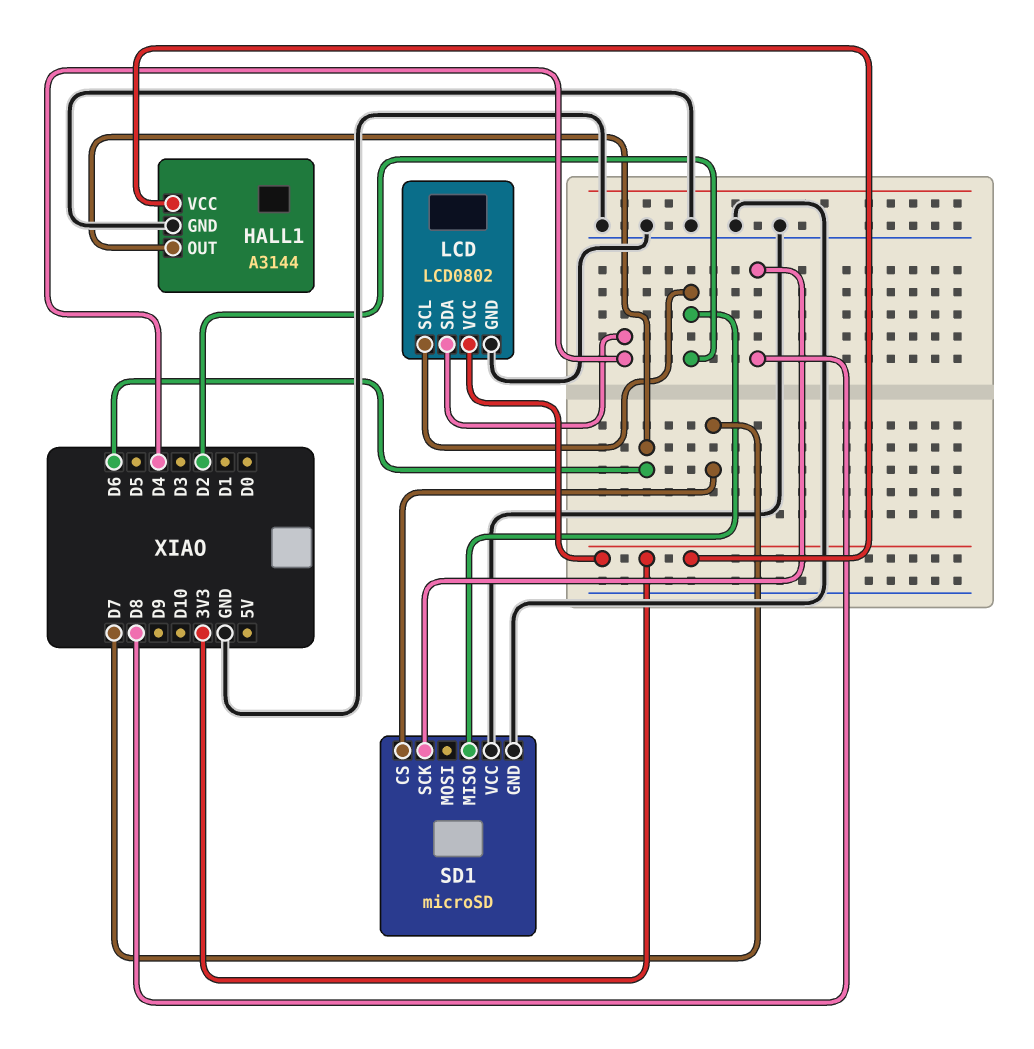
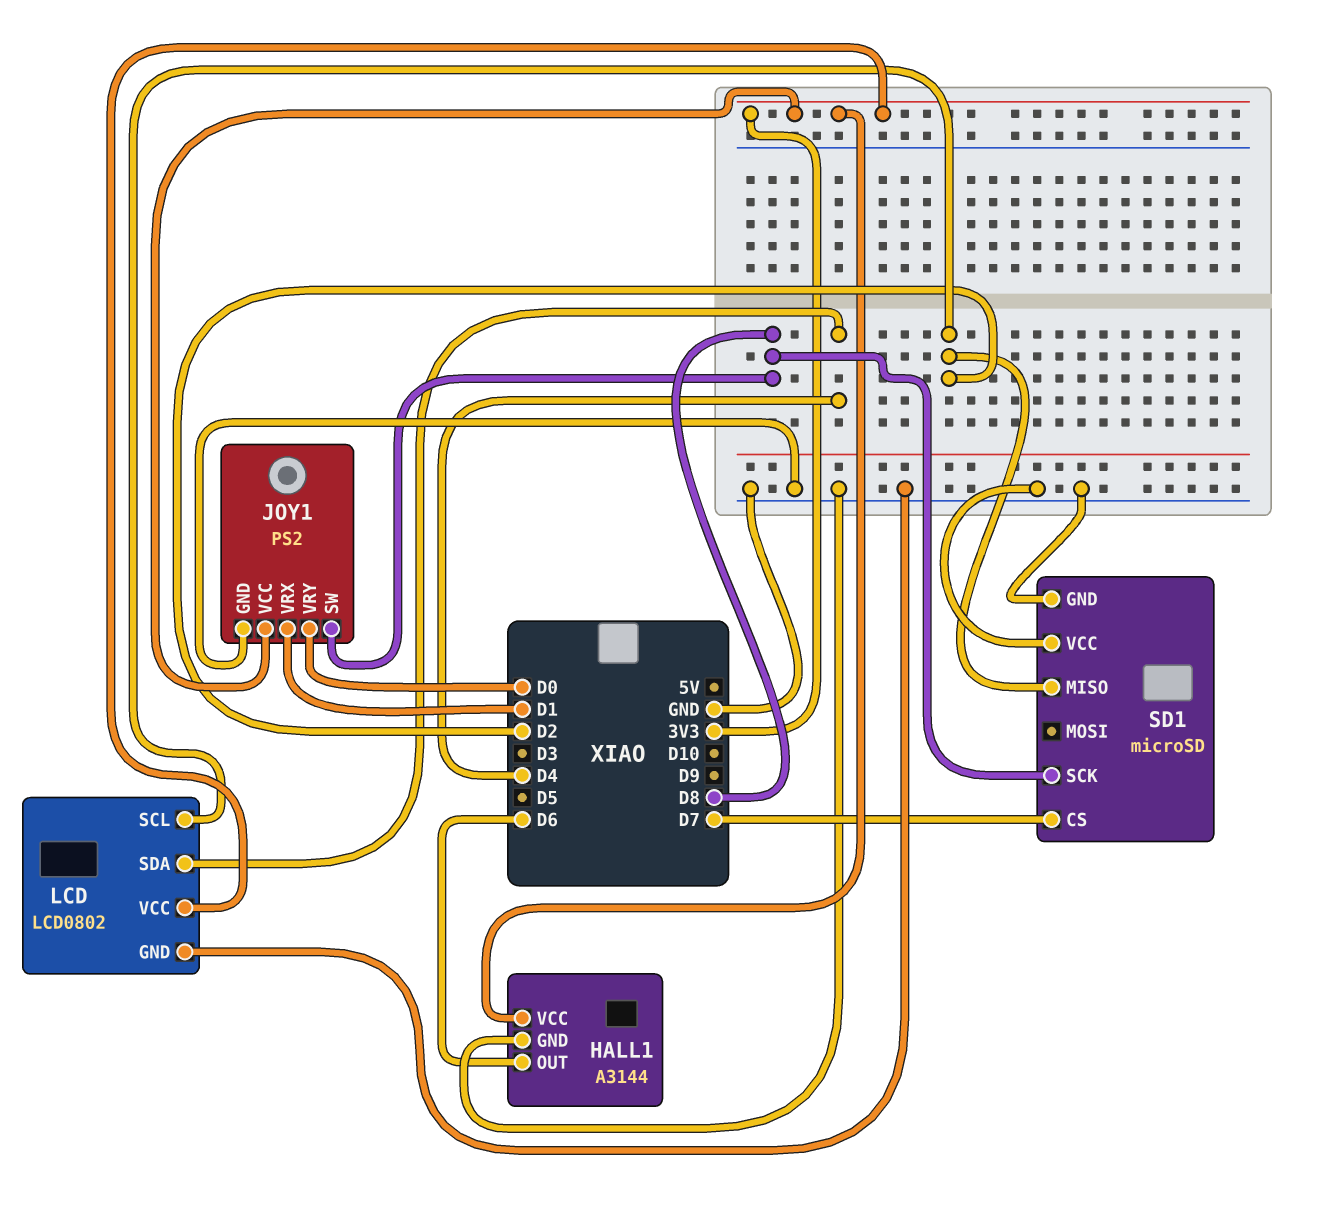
JOY1: none -> PS2
JOY1 pin GND: none -> GND
JOY1 pin SW: none -> D8
JOY1 pin VCC: none -> 3V3
JOY1 pin VRX: none -> D1
JOY1 pin VRY: none -> D0

